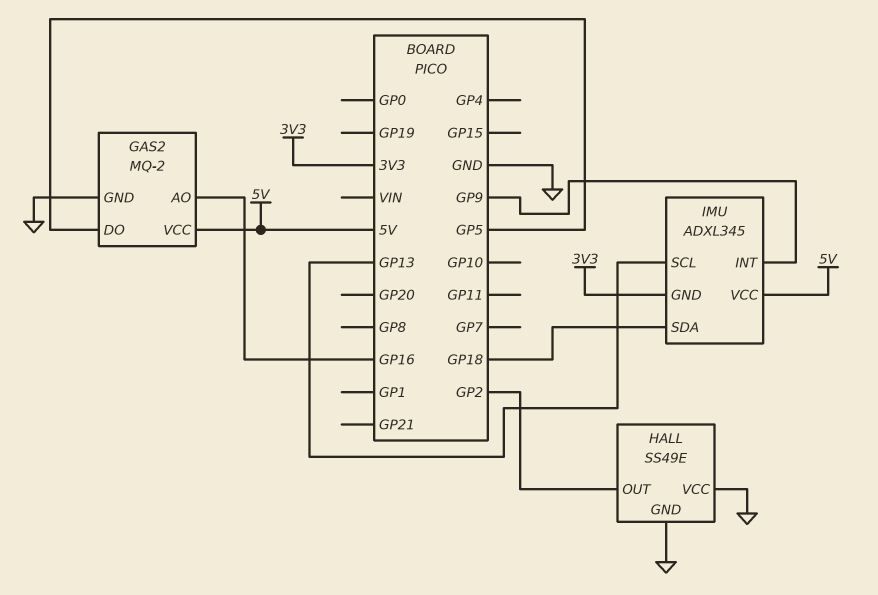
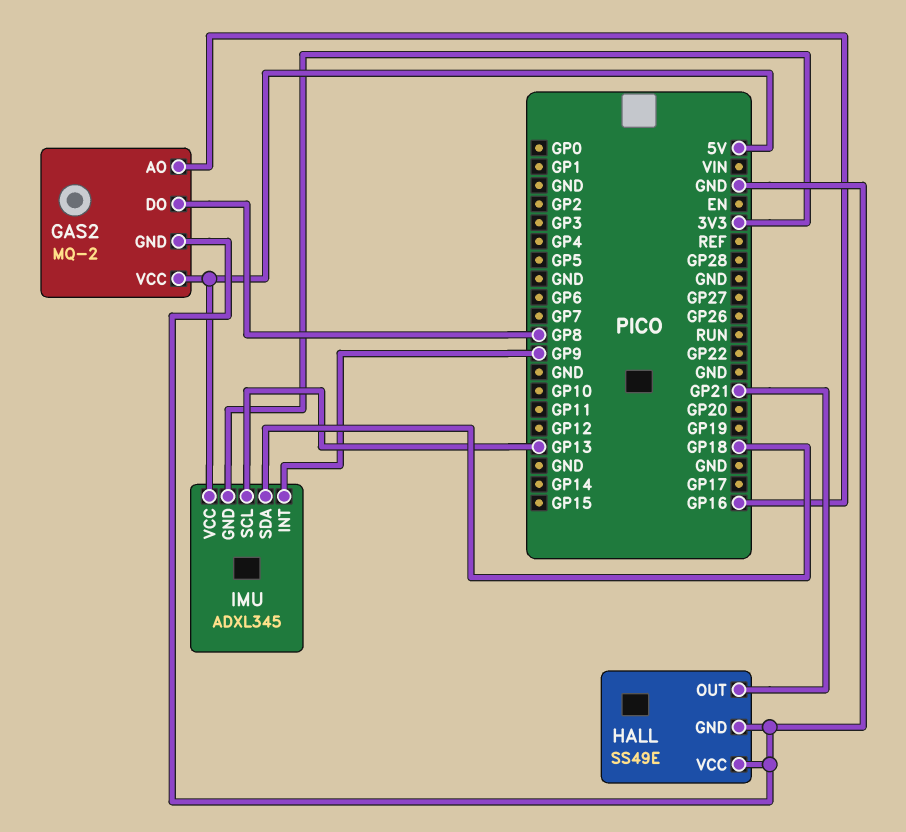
GAS2 pin DO: GP5 -> GP8
HALL pin OUT: GP2 -> GP21

